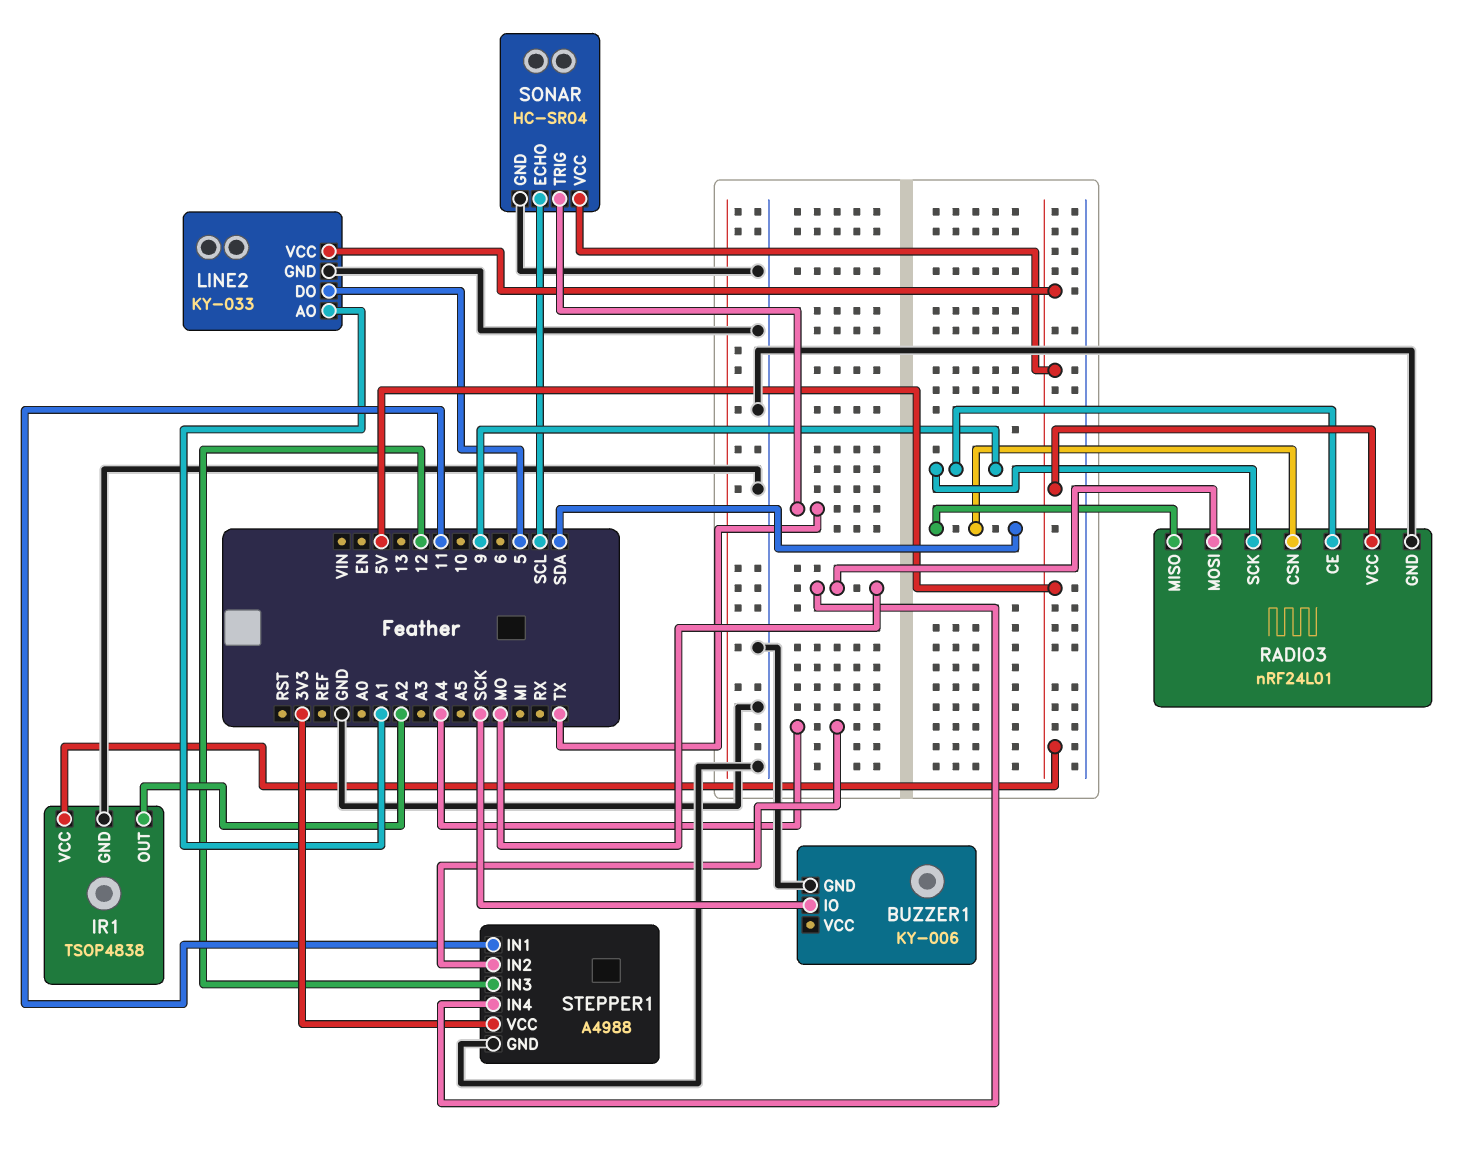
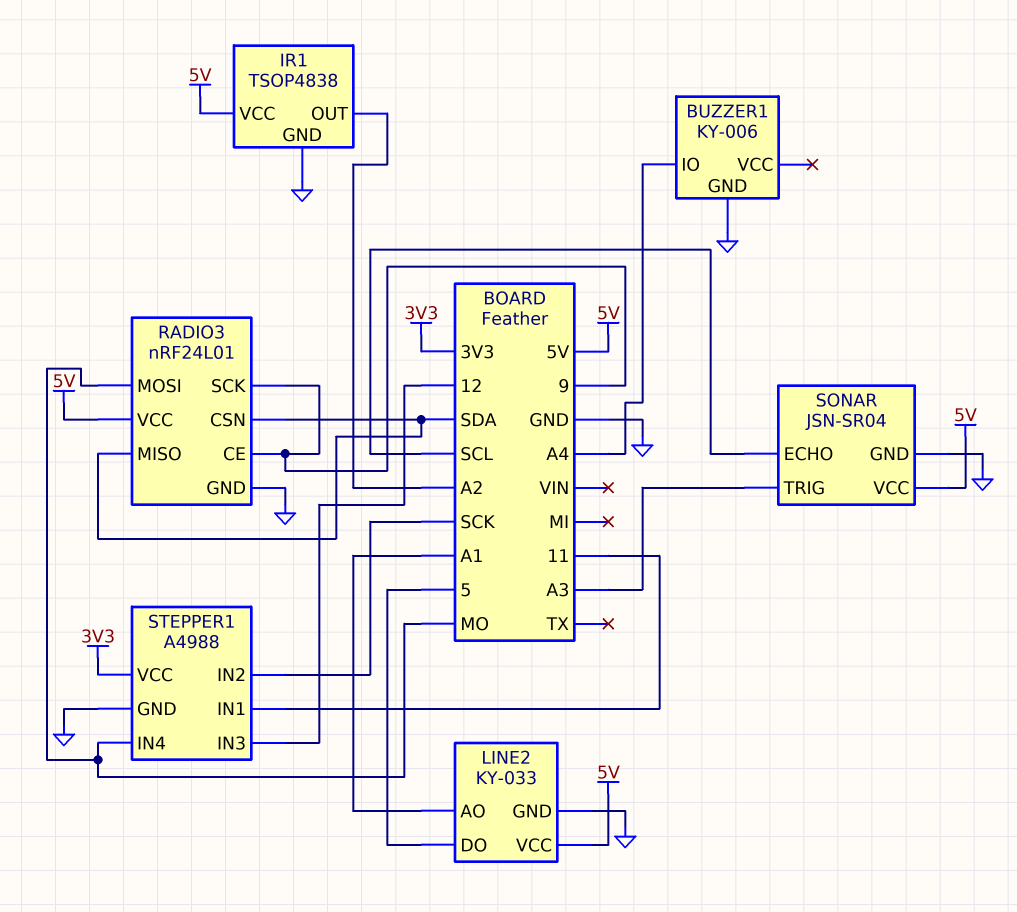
BUZZER1 pin IO: SCK -> A4
SONAR: HC-SR04 -> JSN-SR04
SONAR pin TRIG: TX -> A3
STEPPER1 pin IN2: A4 -> SCK

